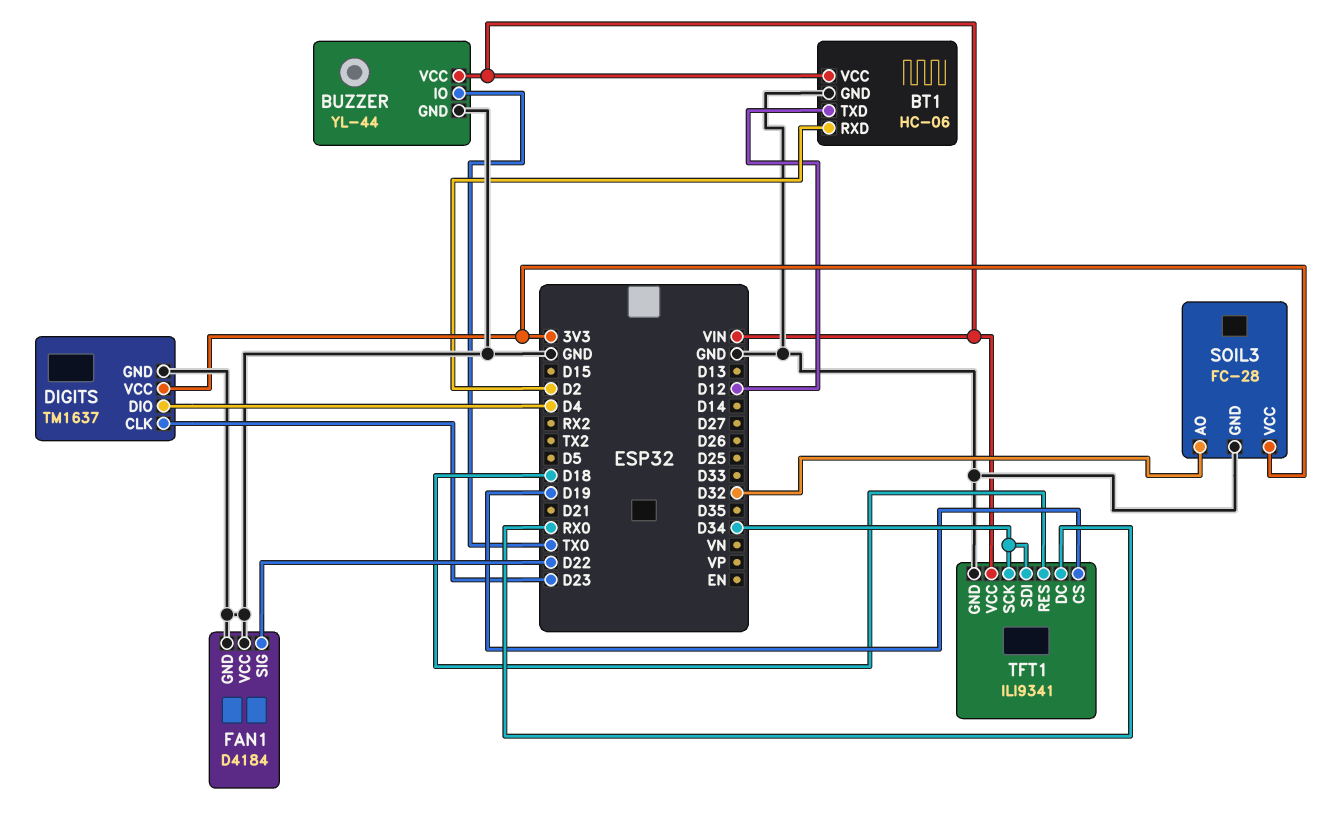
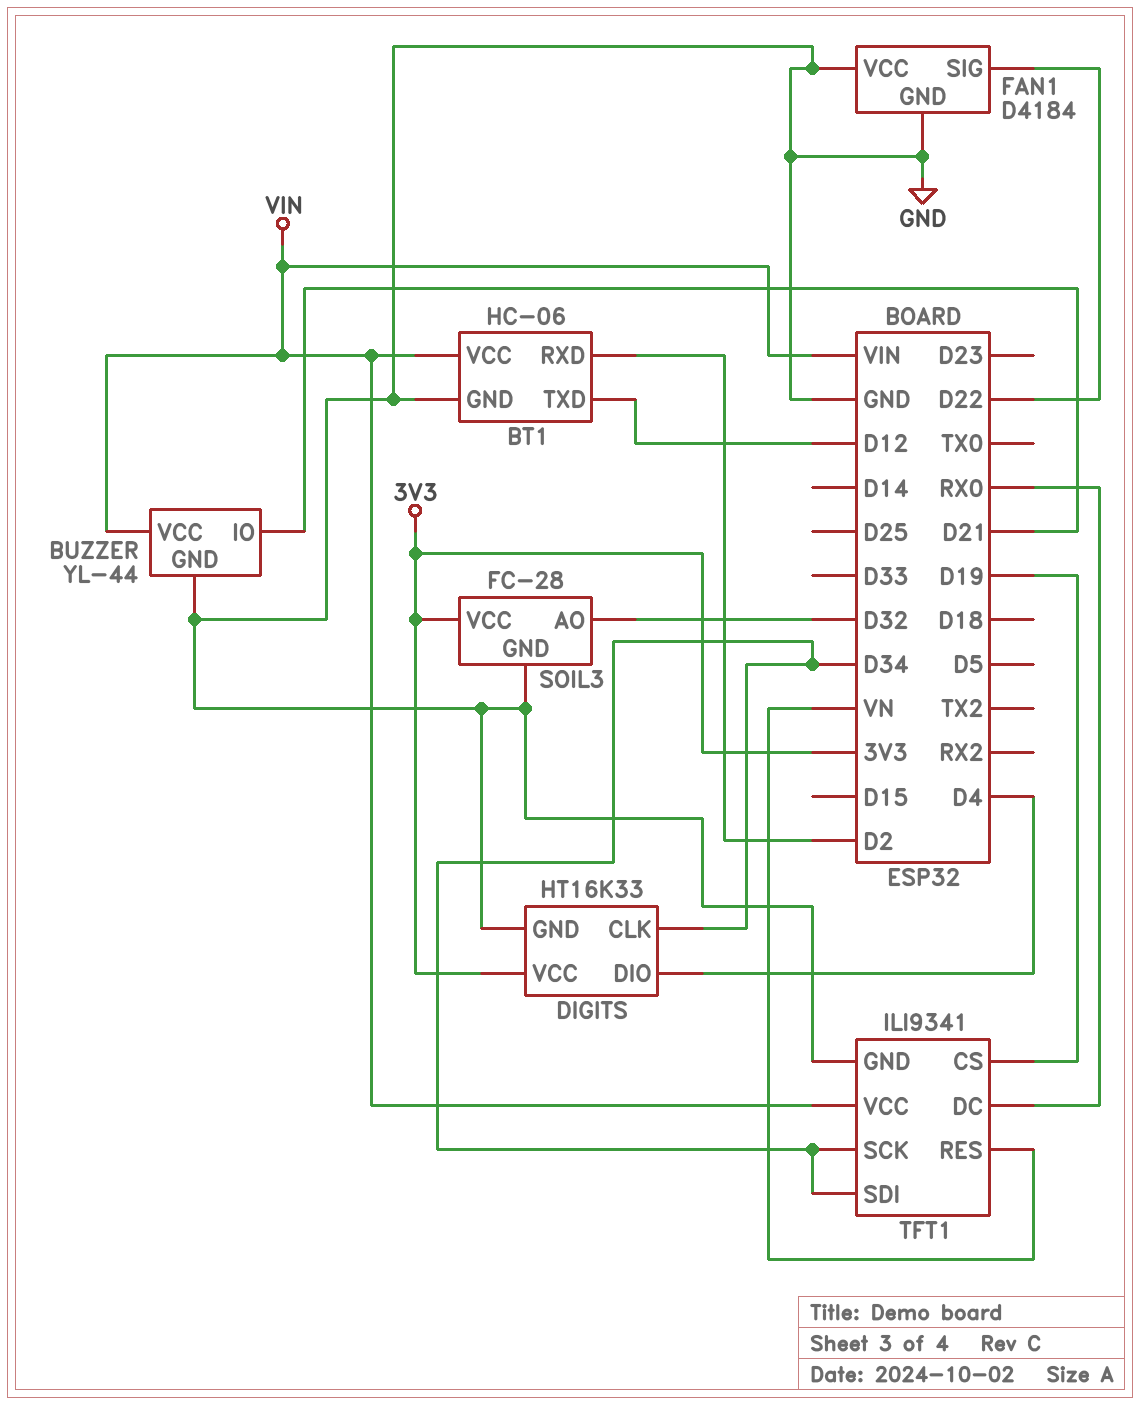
BUZZER pin IO: TX0 -> D21
DIGITS: TM1637 -> HT16K33
DIGITS pin CLK: D23 -> D34
TFT1 pin RES: D18 -> VN

